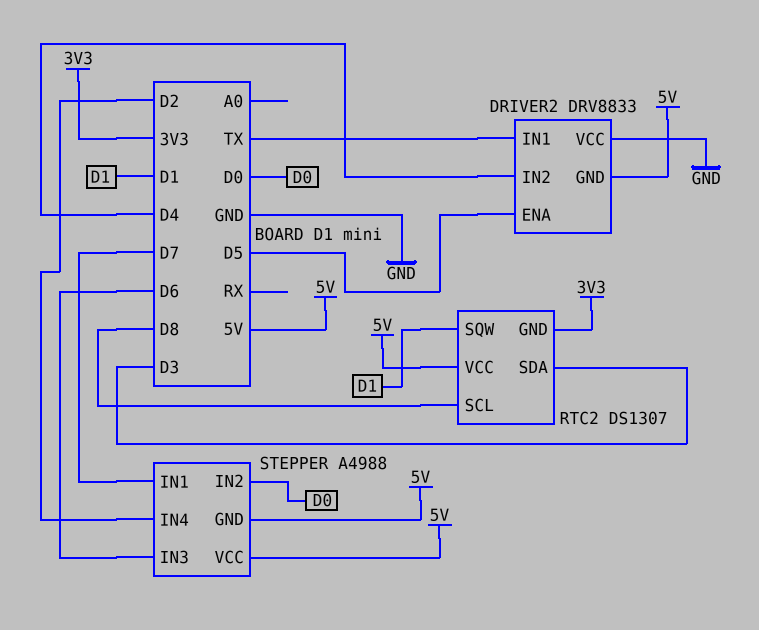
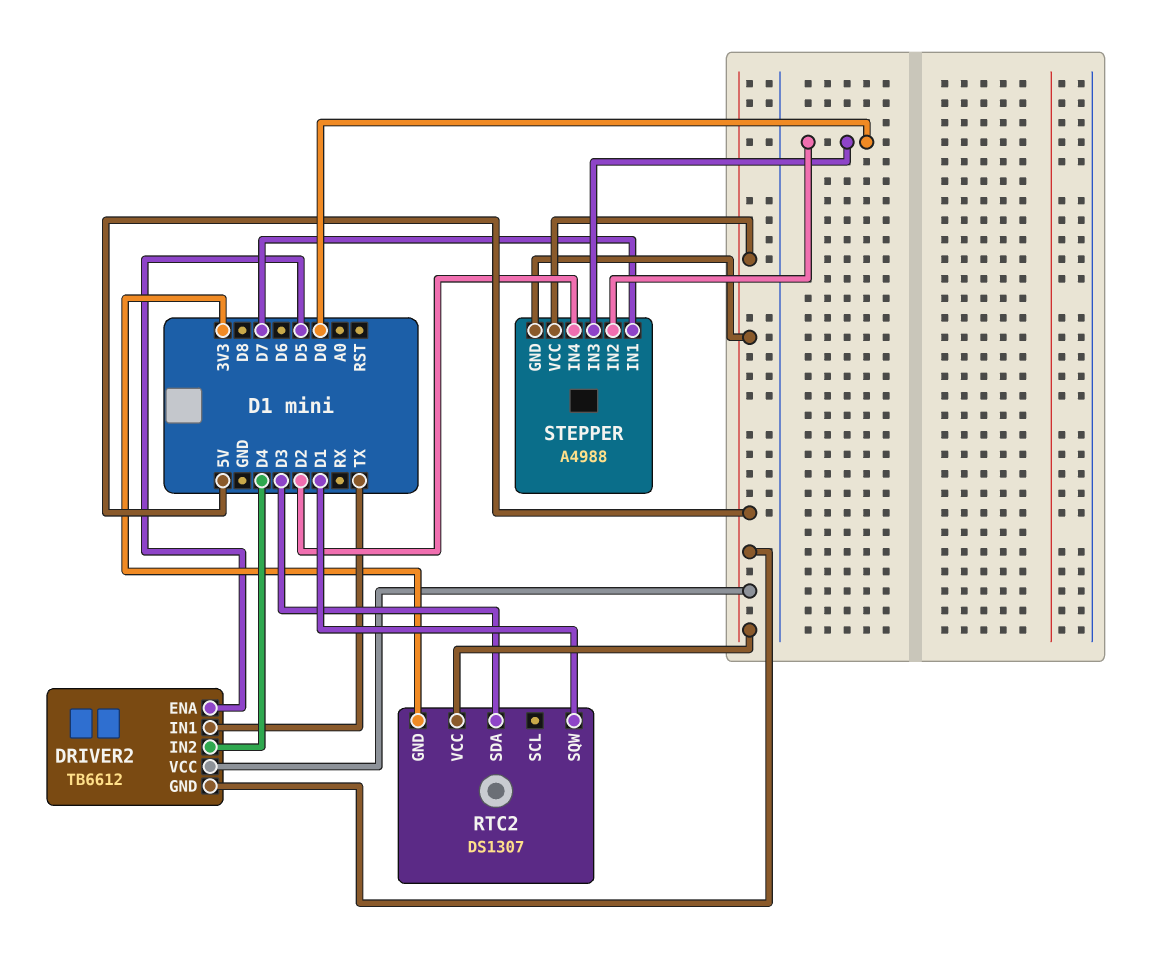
DRIVER2: DRV8833 -> TB6612
DRIVER2 pin VCC: GND -> 5V
RTC2 pin SCL: D8 -> none
STEPPER pin IN3: D6 -> D0

